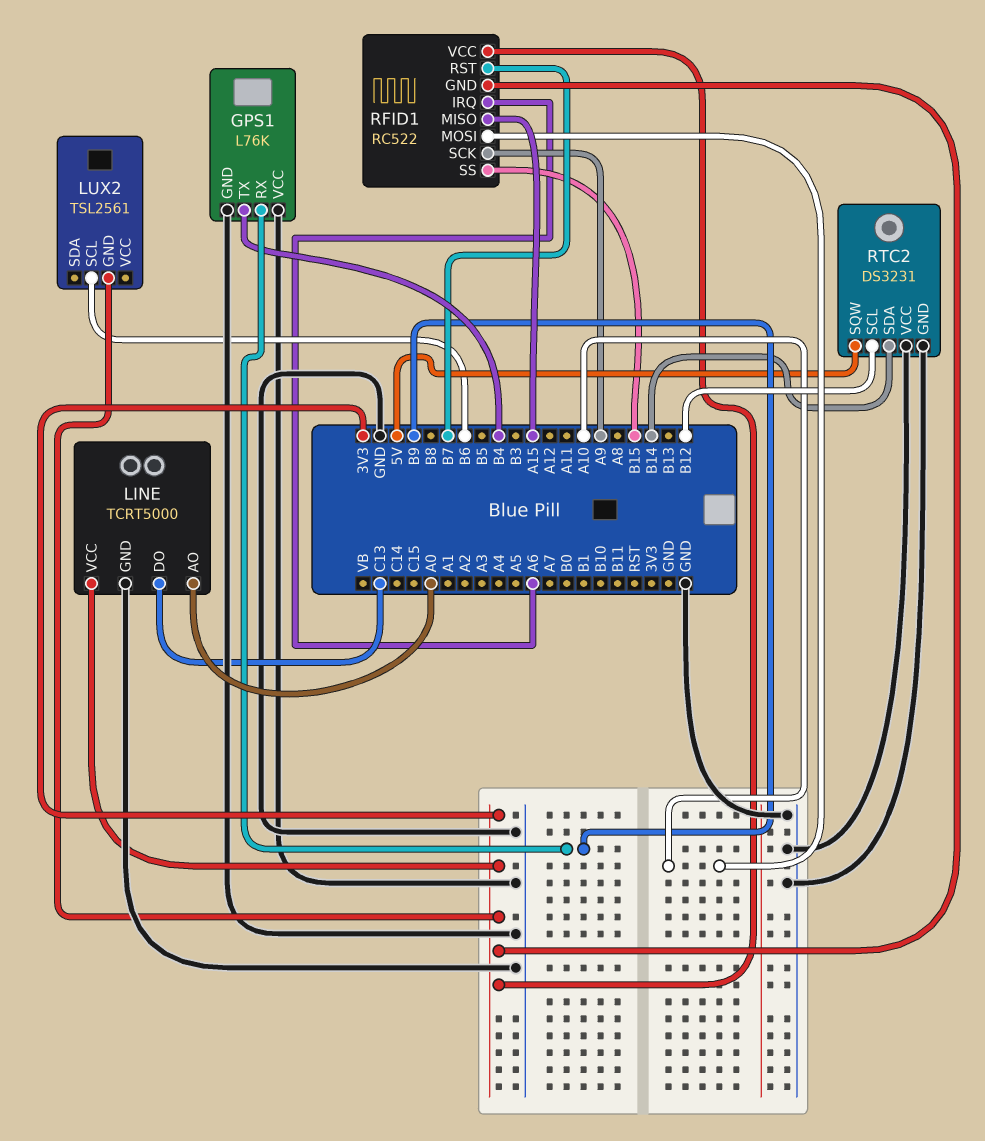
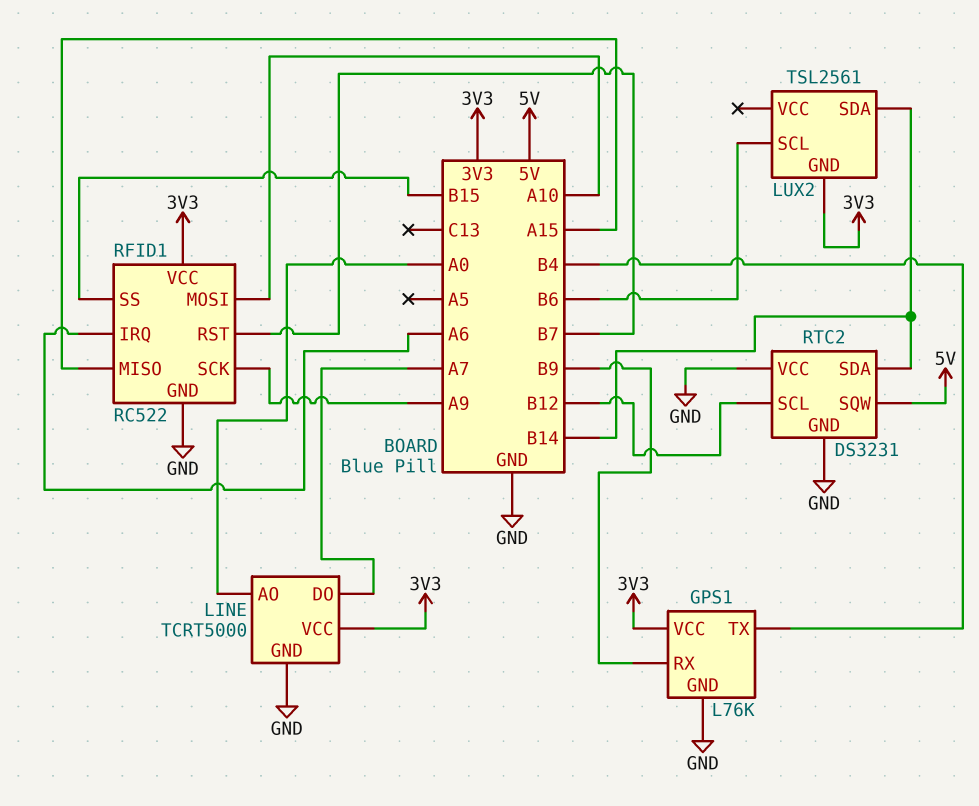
GPS1 pin VCC: GND -> 3V3
LINE pin DO: C13 -> A7
LUX2 pin SDA: none -> B14
RFID1 pin GND: 3V3 -> GND

